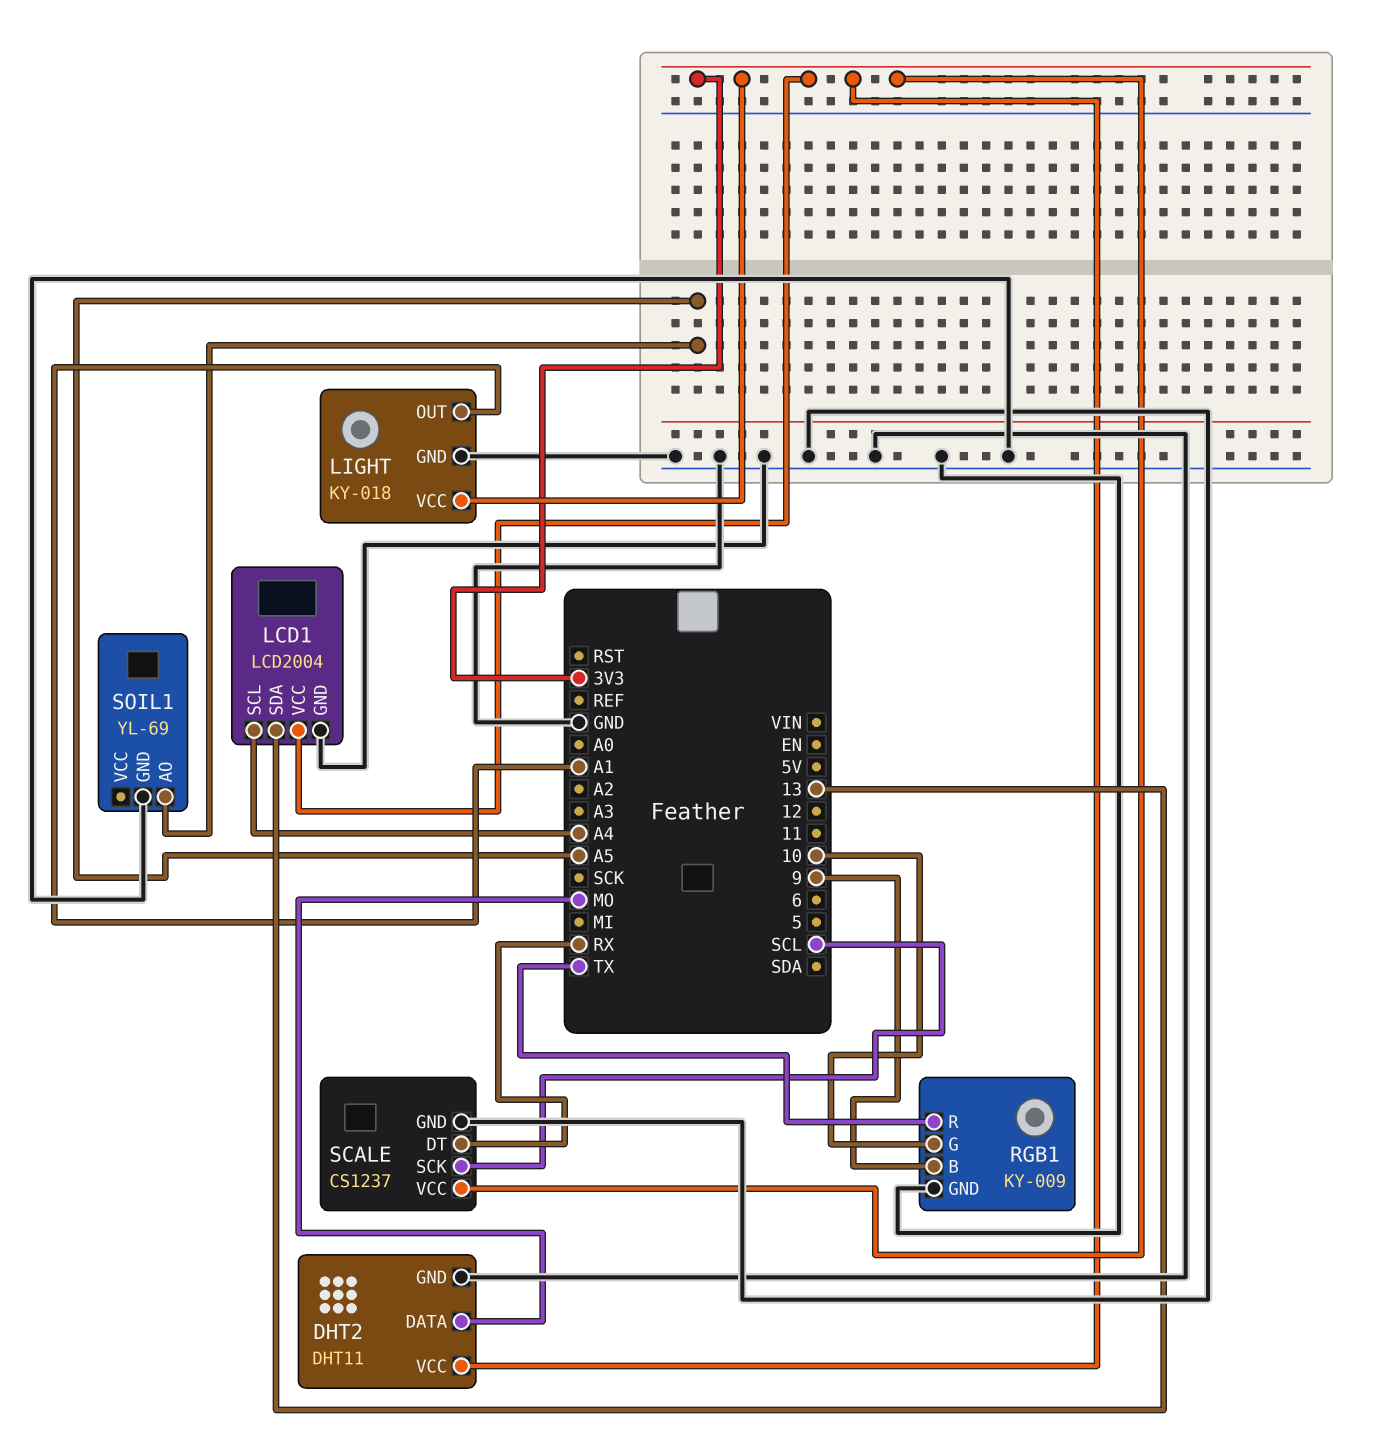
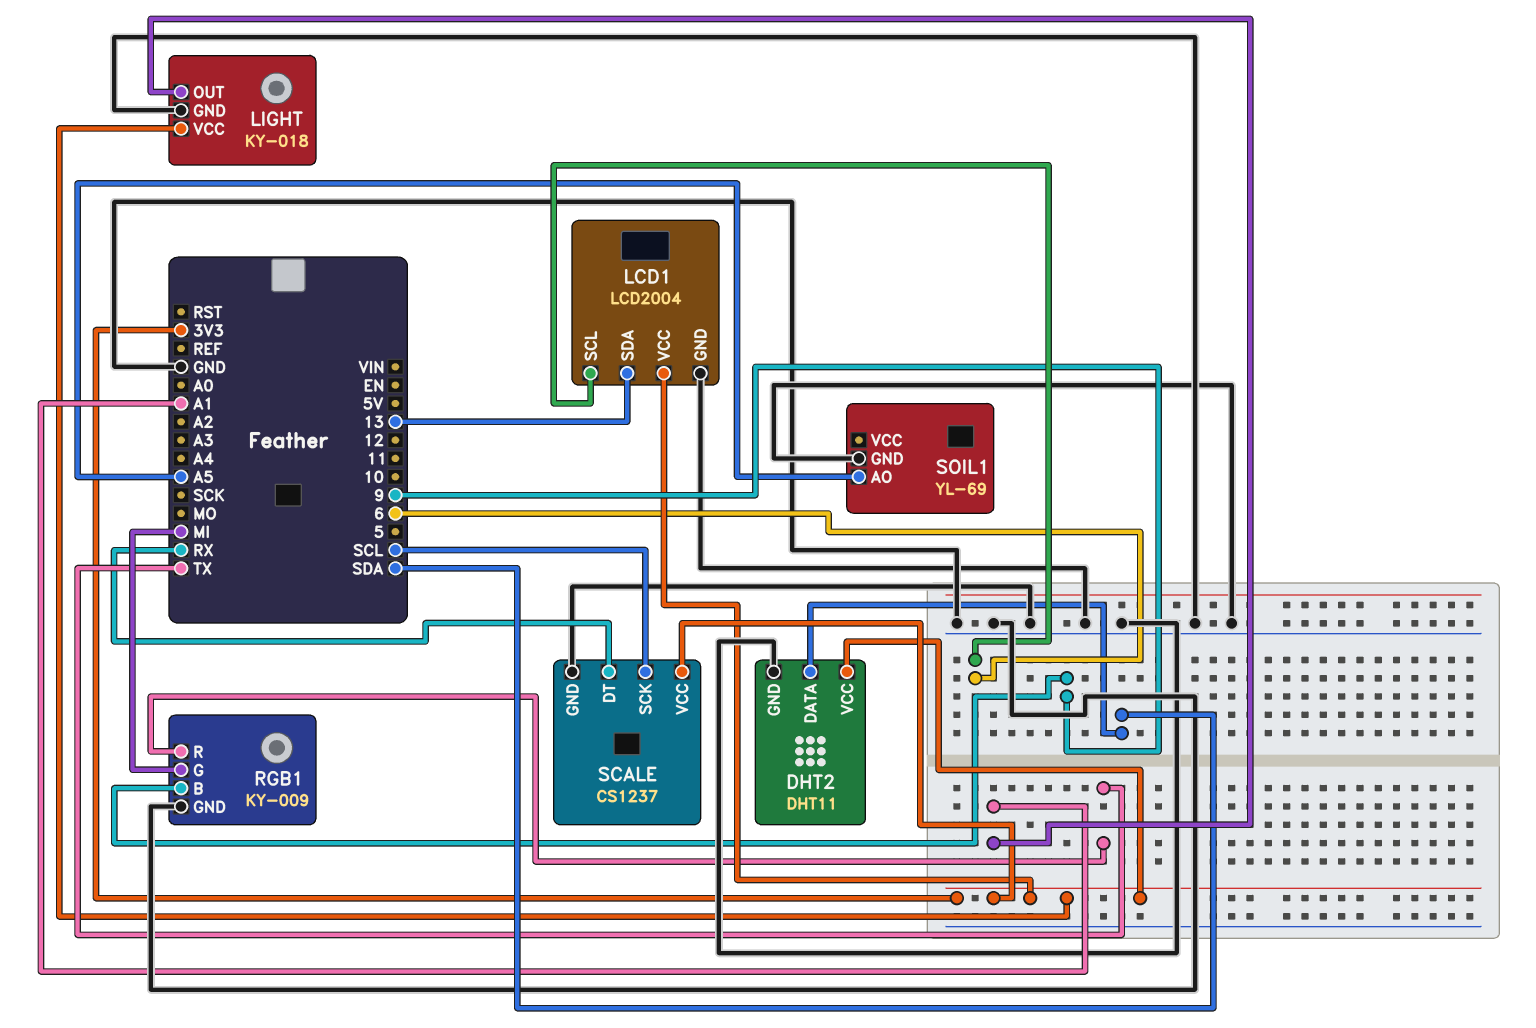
DHT2 pin DATA: MO -> SDA
LCD1 pin SCL: A4 -> 6
RGB1 pin G: 10 -> MI

